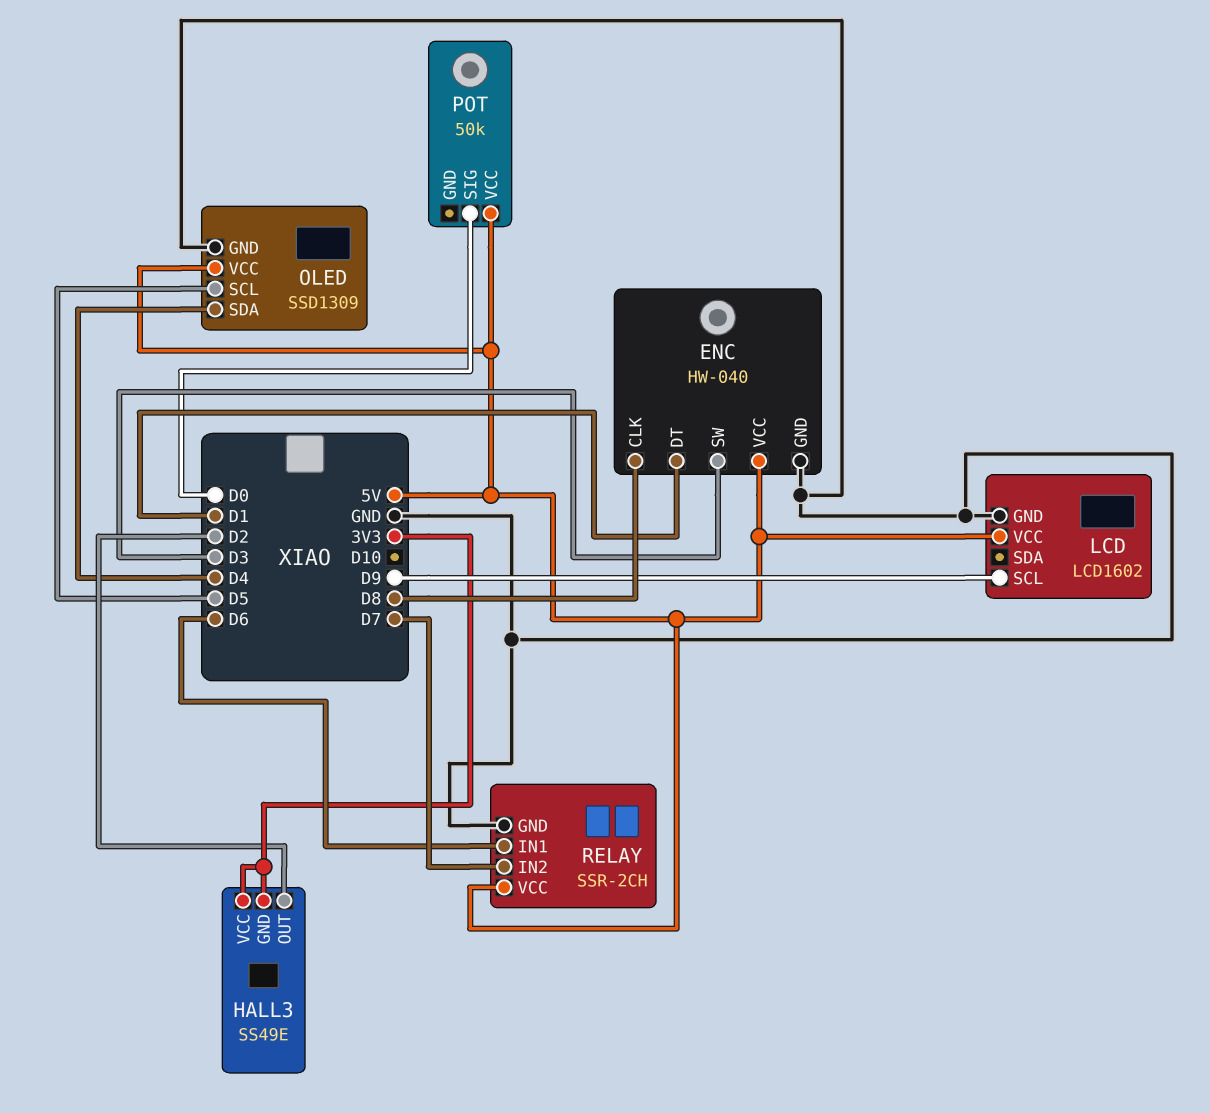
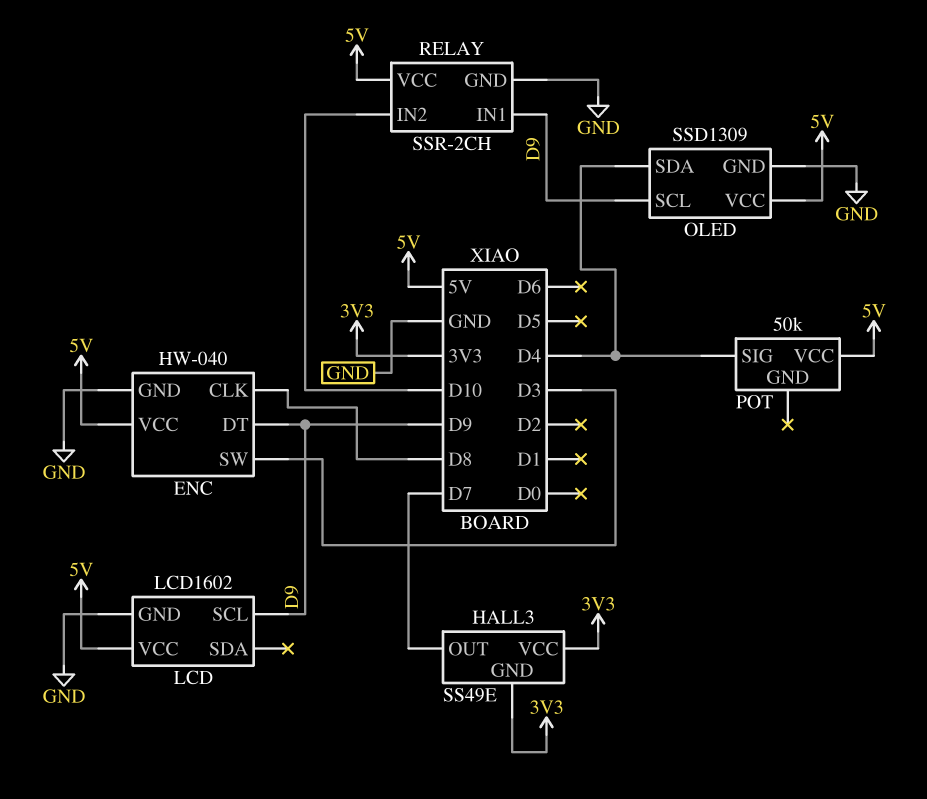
ENC pin DT: D1 -> D9
HALL3 pin OUT: D2 -> D7
OLED pin SCL: D5 -> D9
POT pin SIG: D0 -> D4
RELAY pin IN1: D6 -> D9
RELAY pin IN2: D7 -> D10

